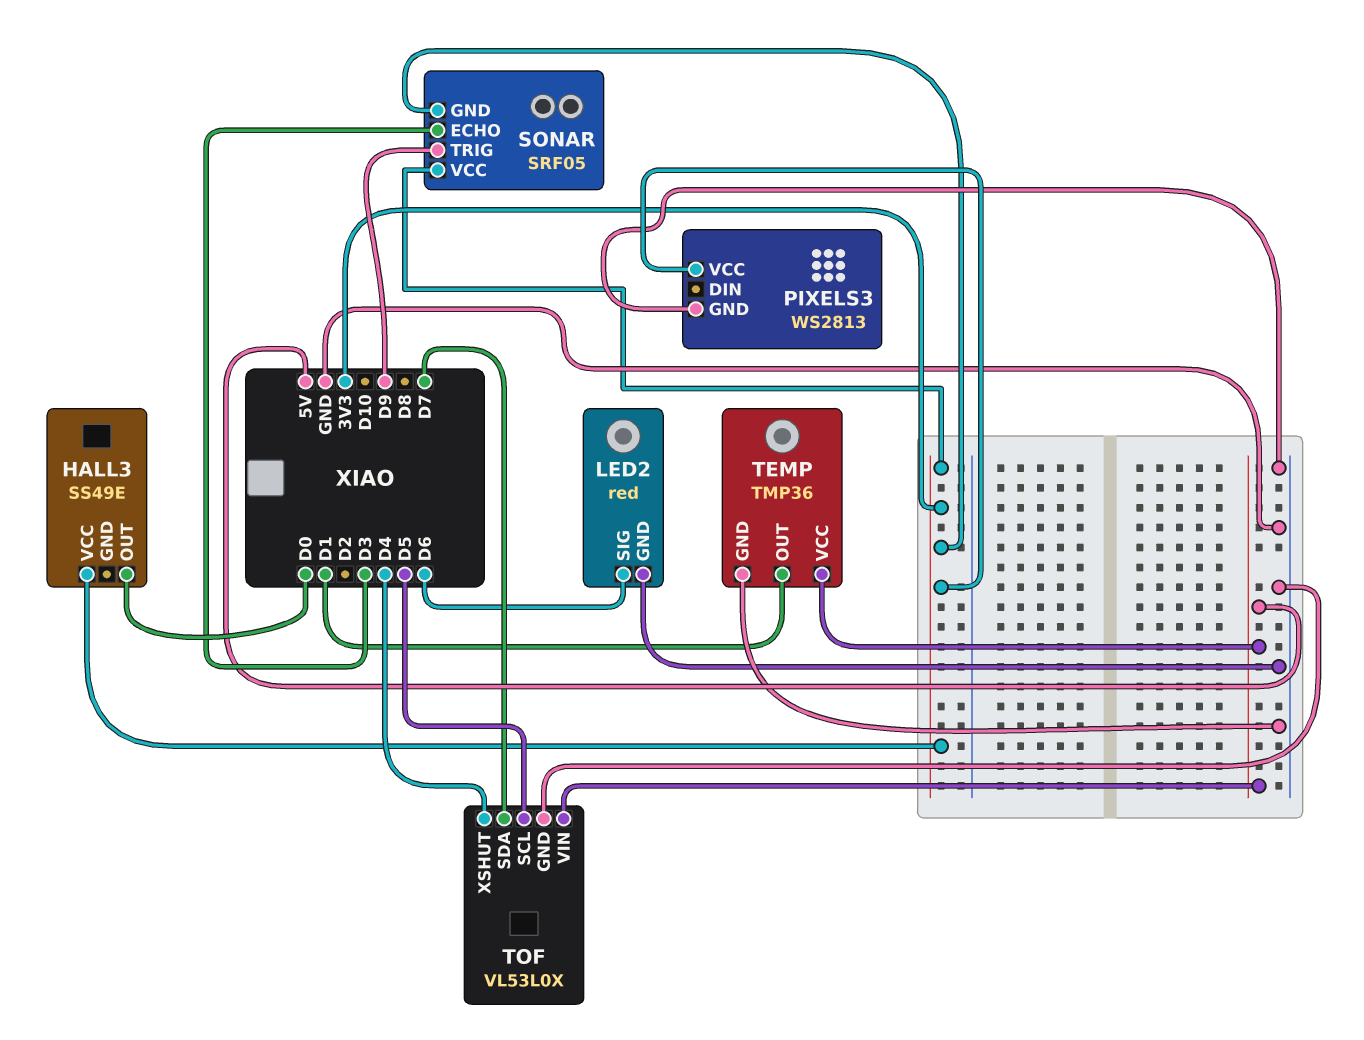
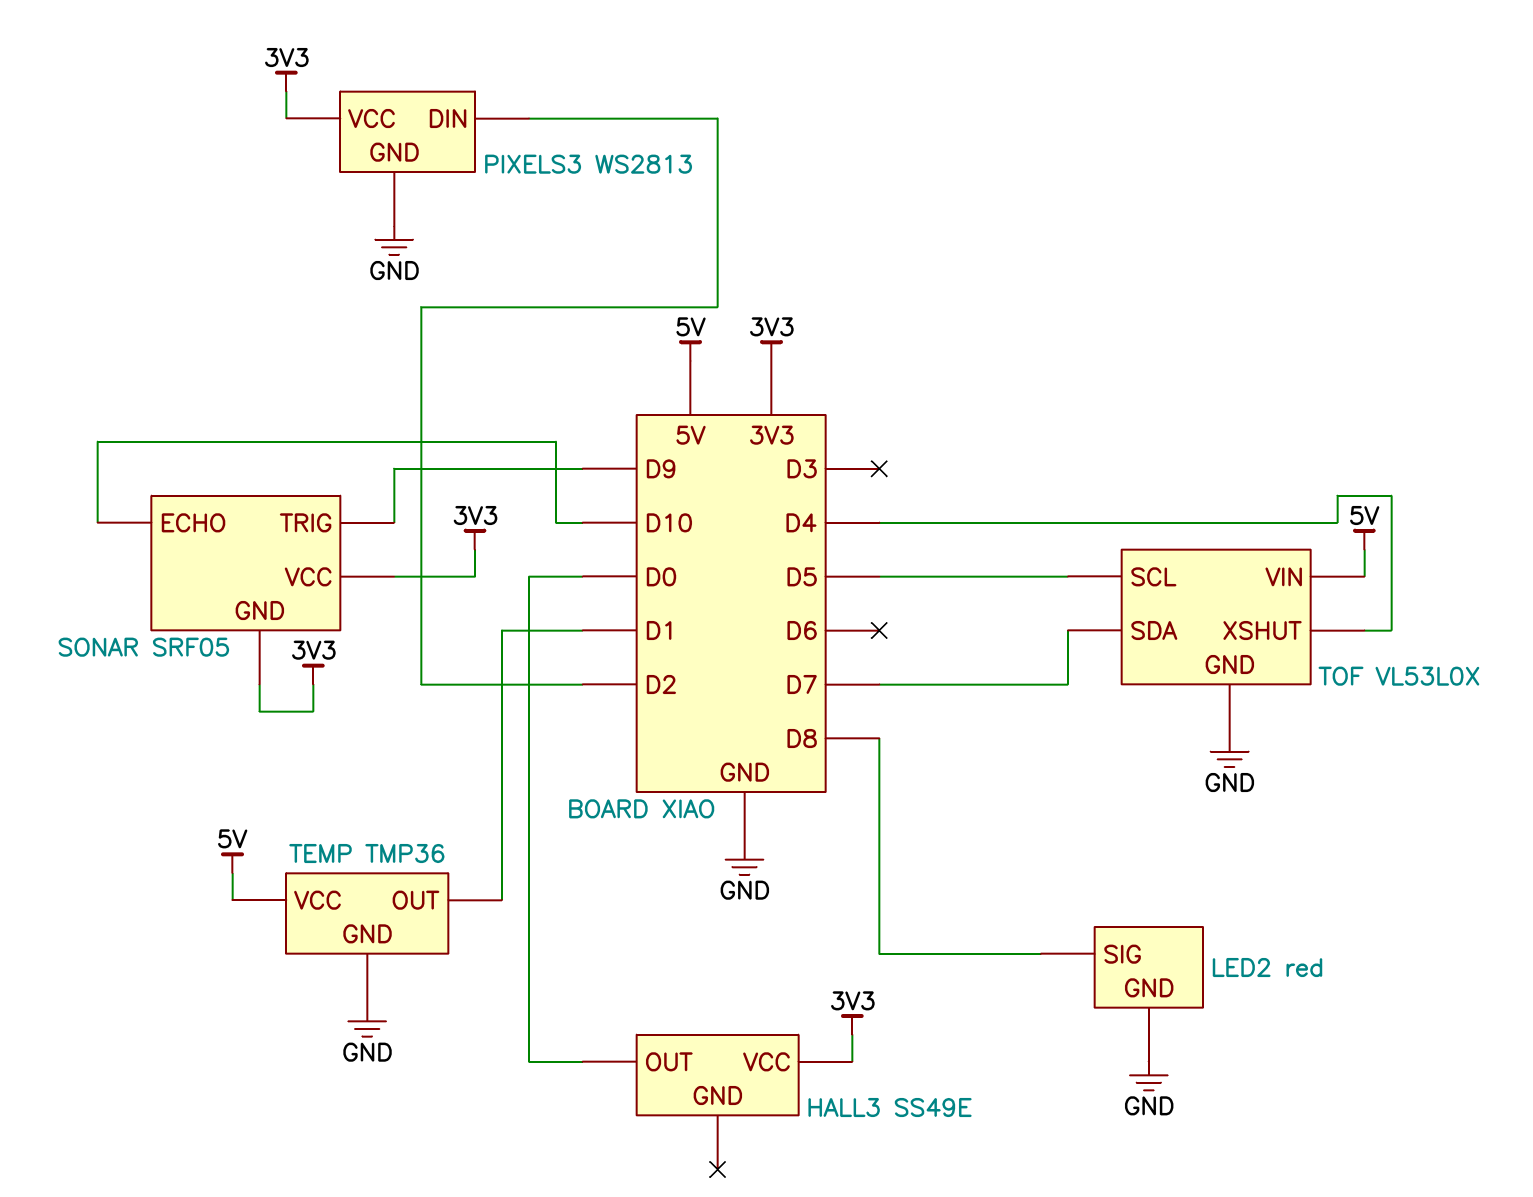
LED2 pin SIG: D6 -> D8
PIXELS3 pin DIN: none -> D2
SONAR pin ECHO: D3 -> D10

